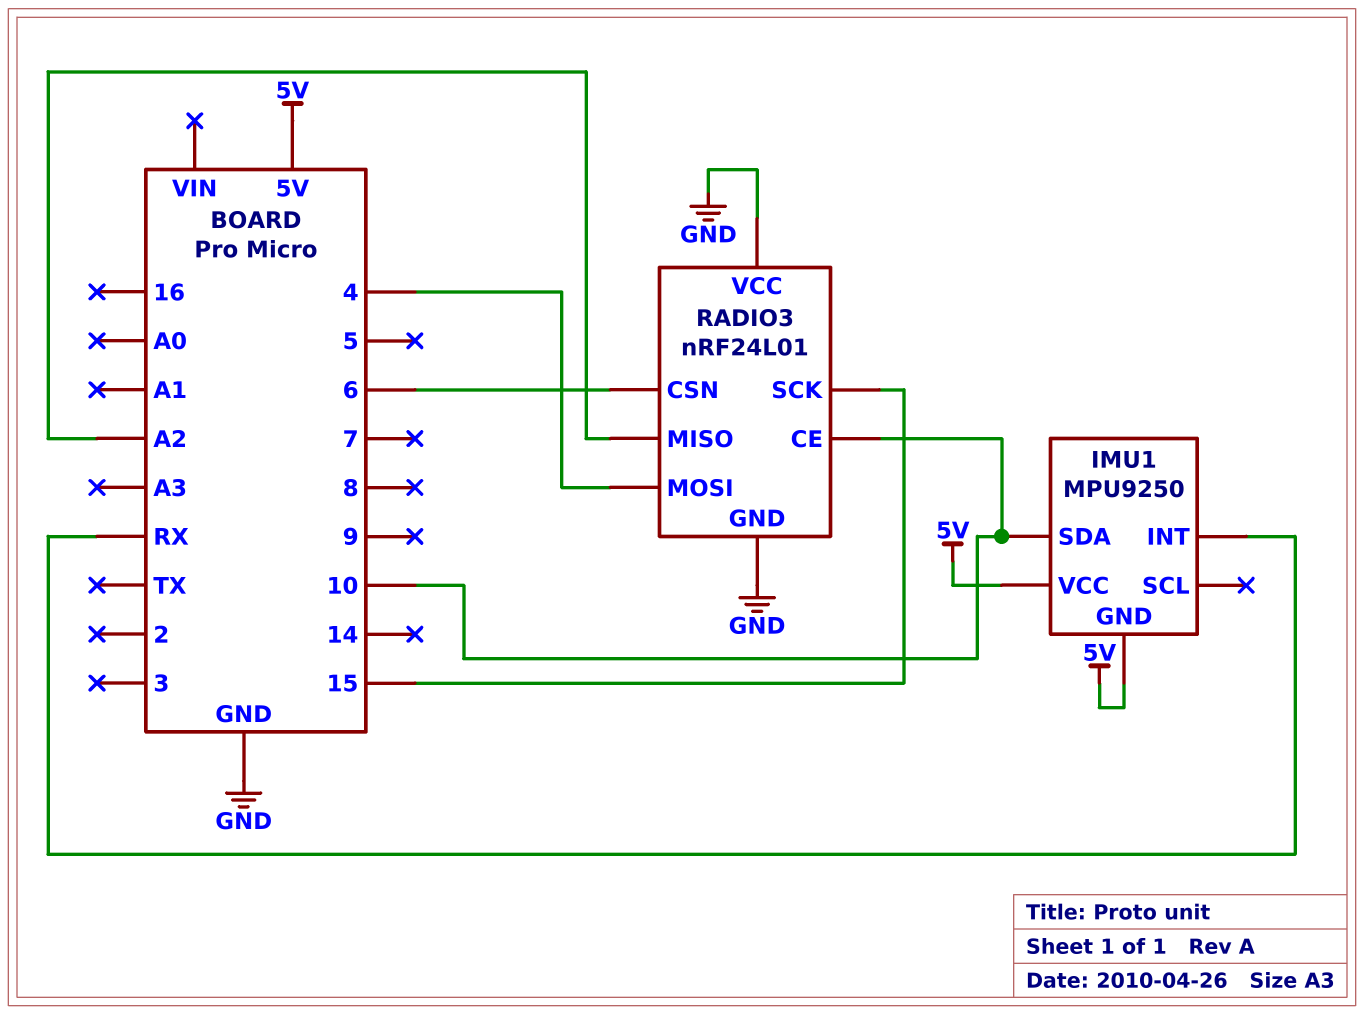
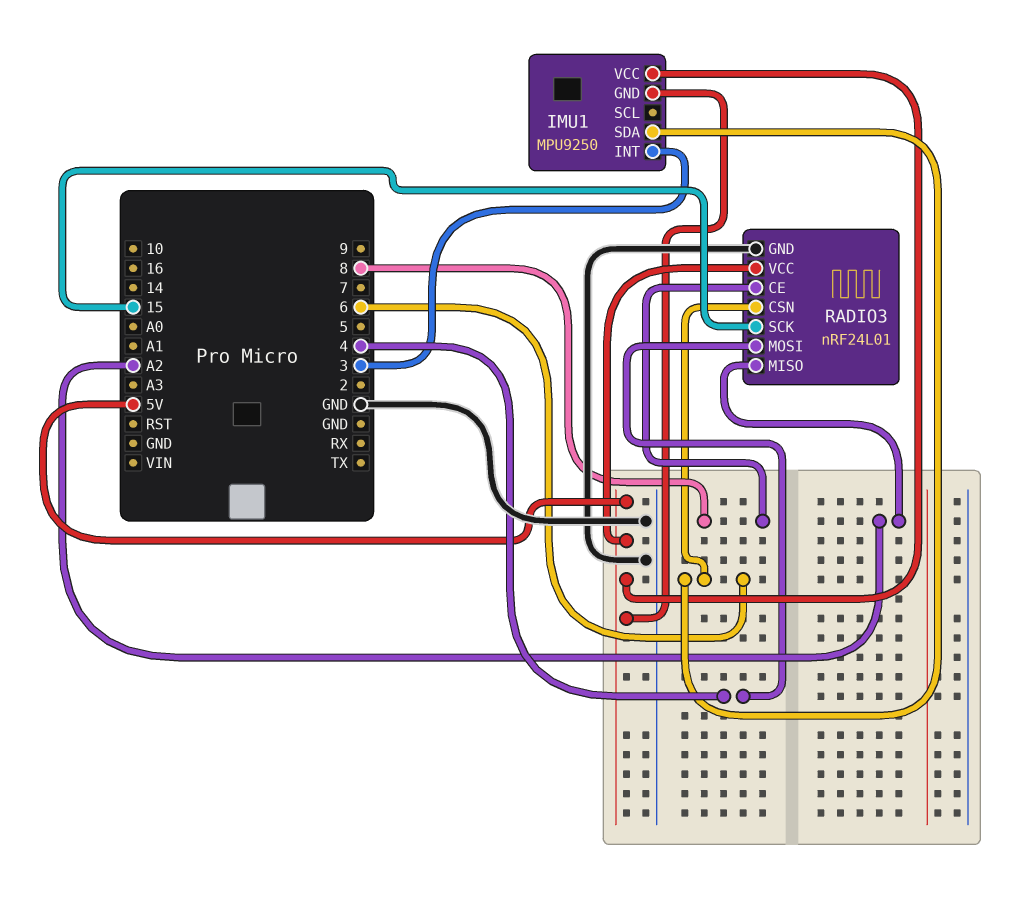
IMU1 pin INT: RX -> 3
IMU1 pin SDA: 10 -> 6
RADIO3 pin CE: 10 -> 8
RADIO3 pin VCC: GND -> 5V

